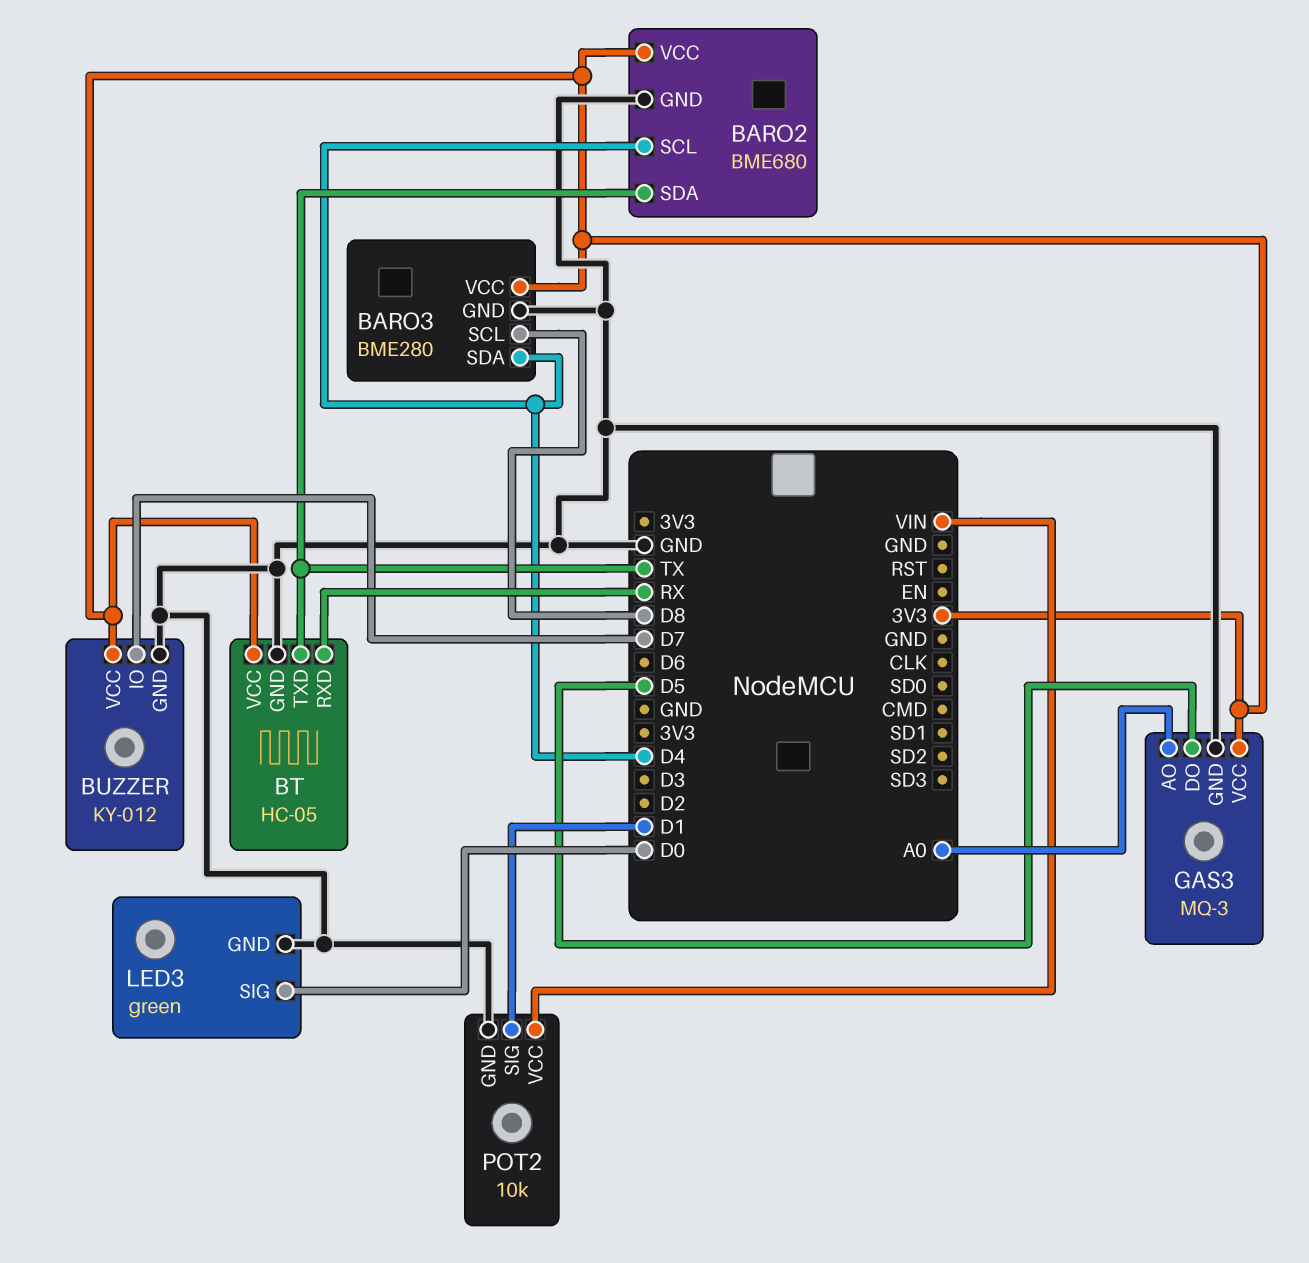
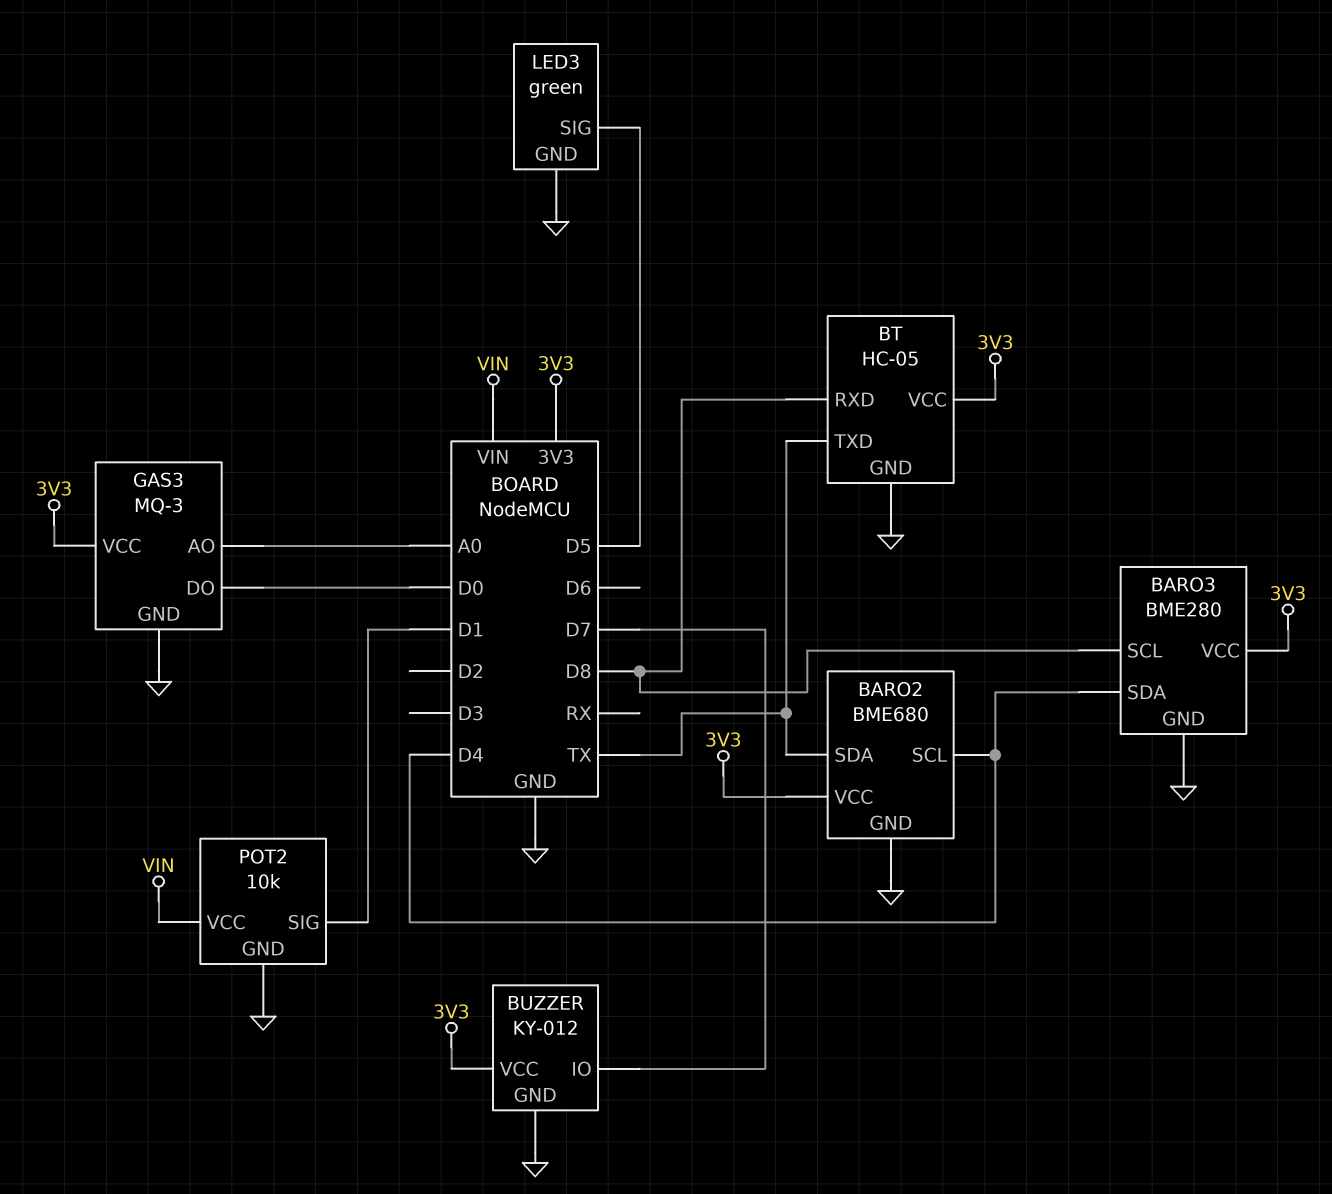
BT pin RXD: RX -> D8
GAS3 pin DO: D5 -> D0
LED3 pin SIG: D0 -> D5

